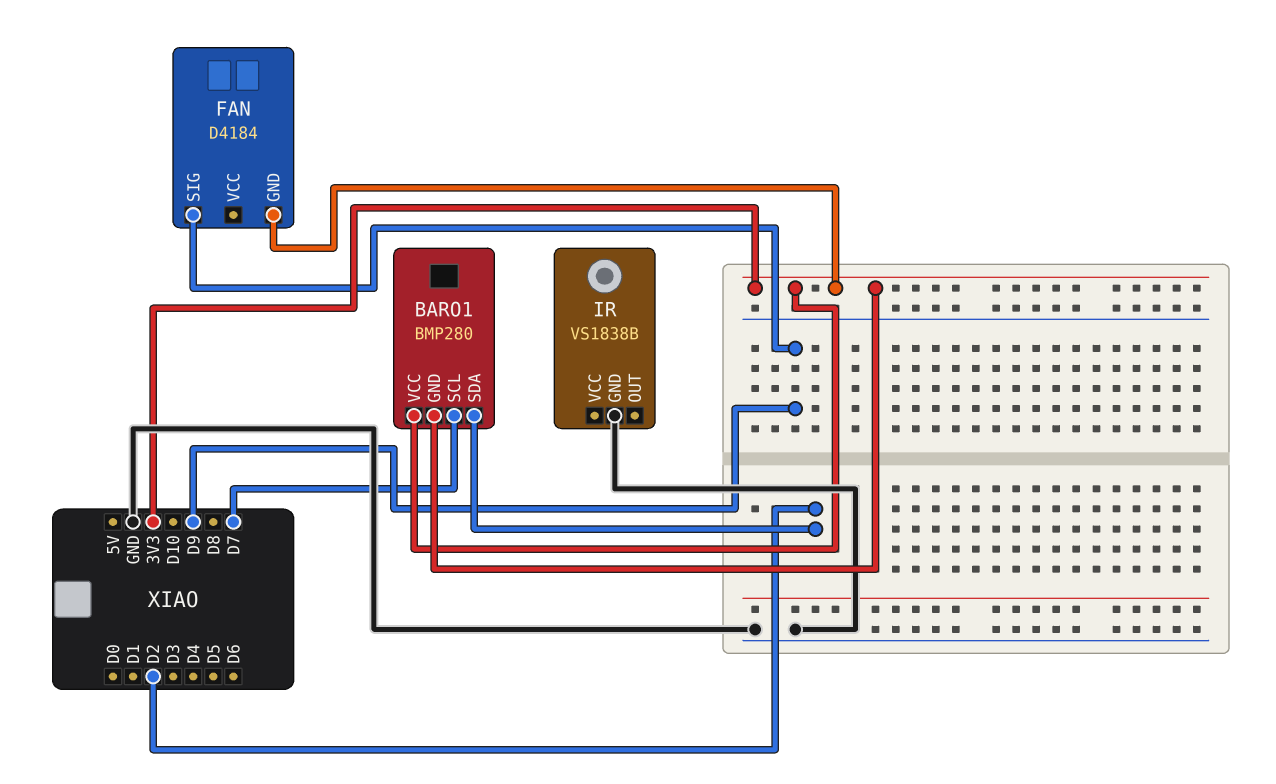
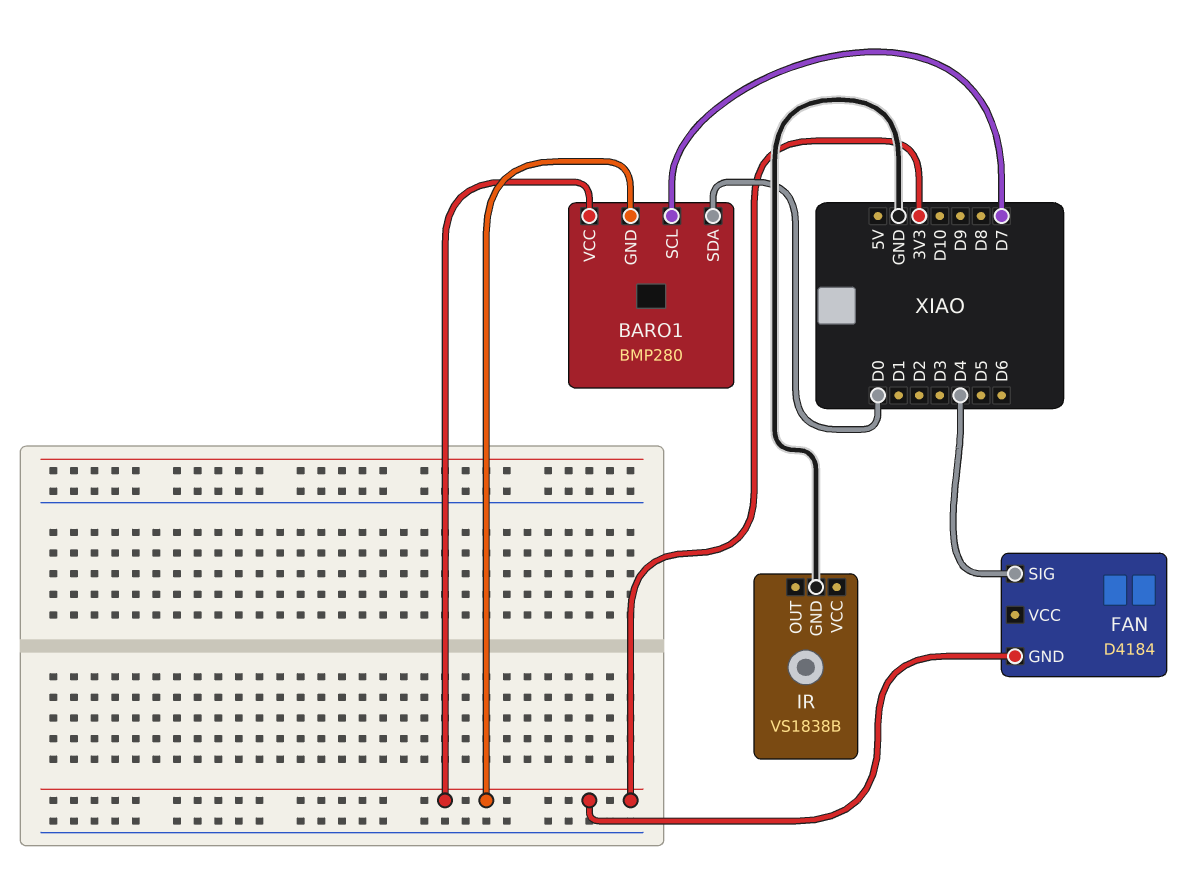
BARO1 pin SDA: D2 -> D0
FAN pin SIG: D9 -> D4

